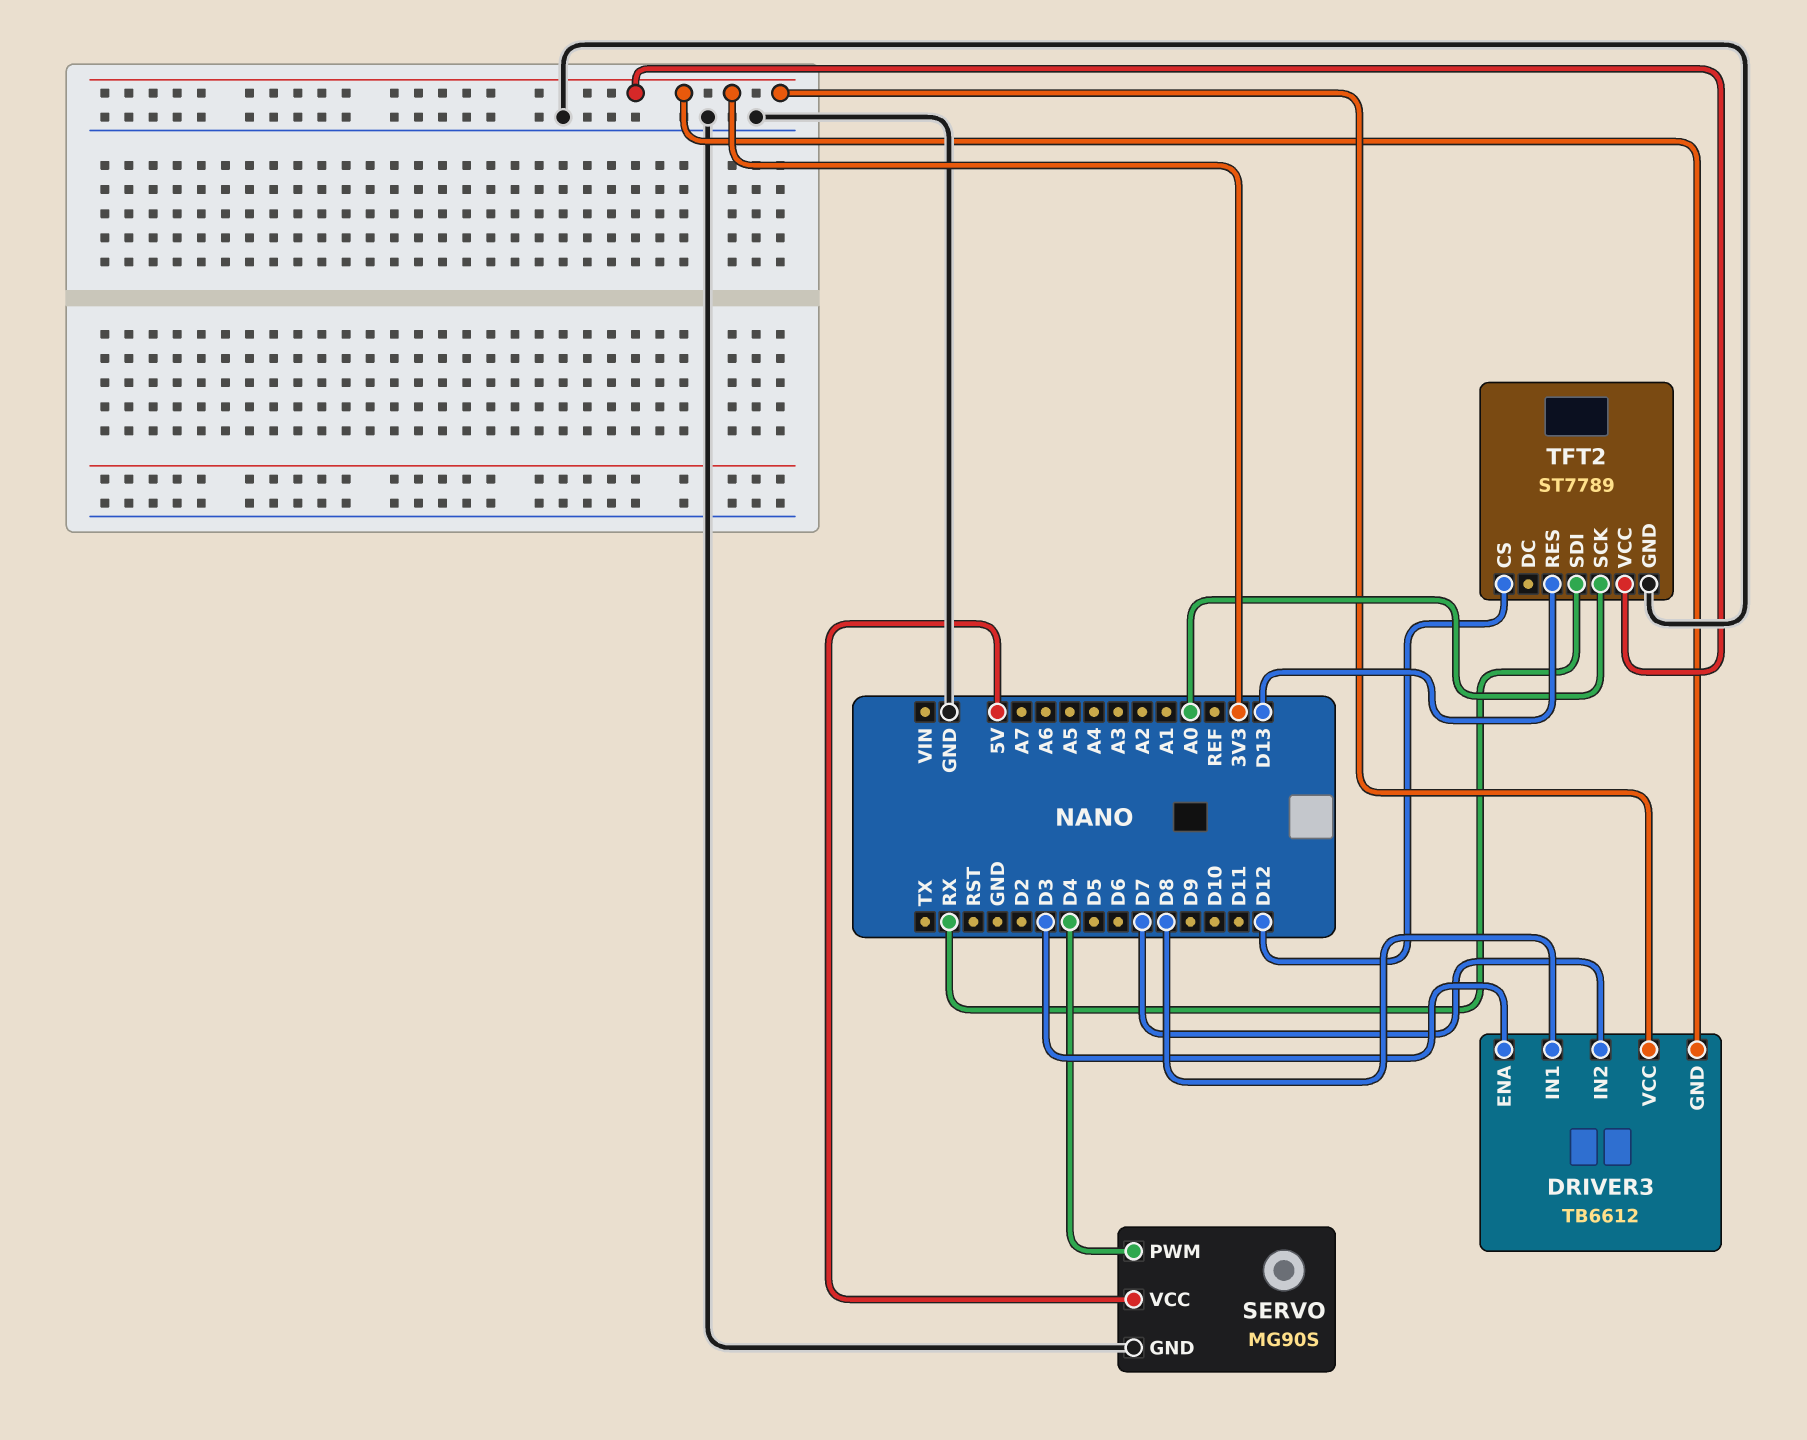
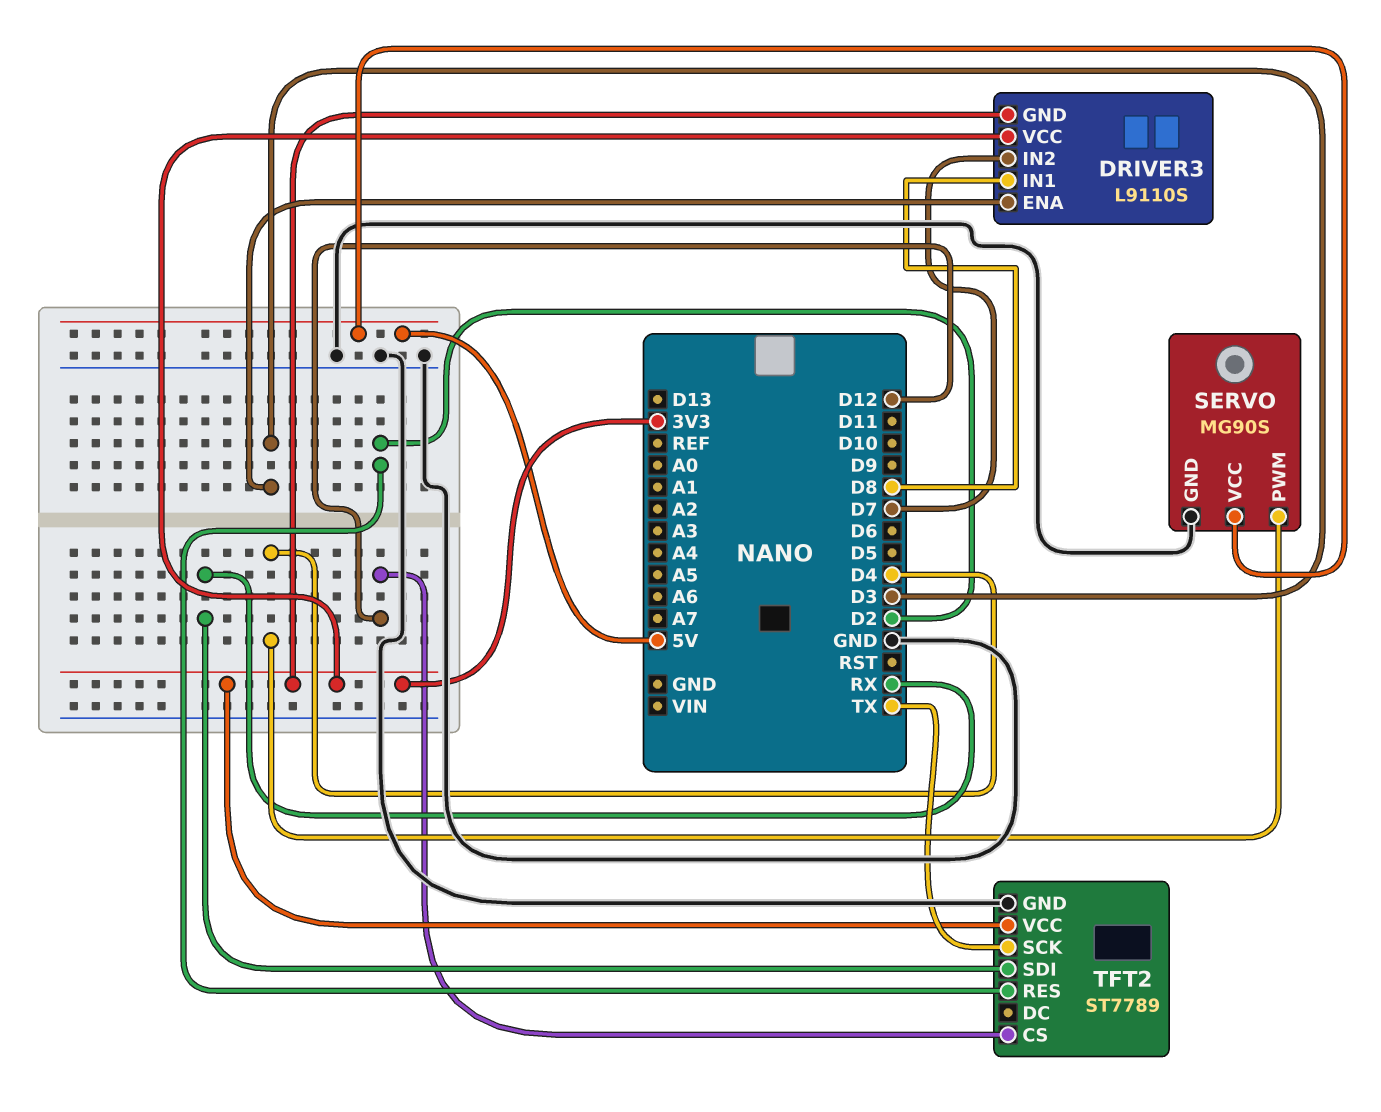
DRIVER3: TB6612 -> L9110S
TFT2 pin RES: D13 -> D2
TFT2 pin SCK: A0 -> TX

